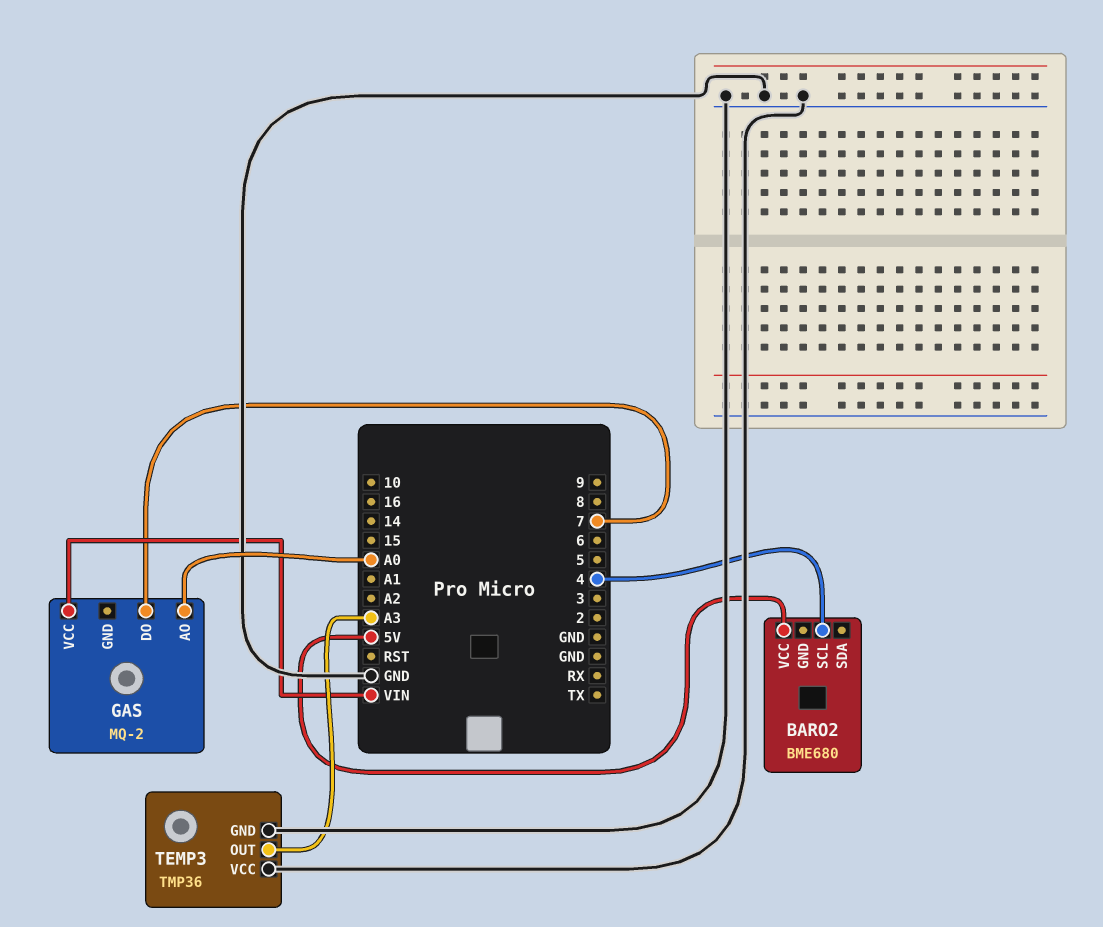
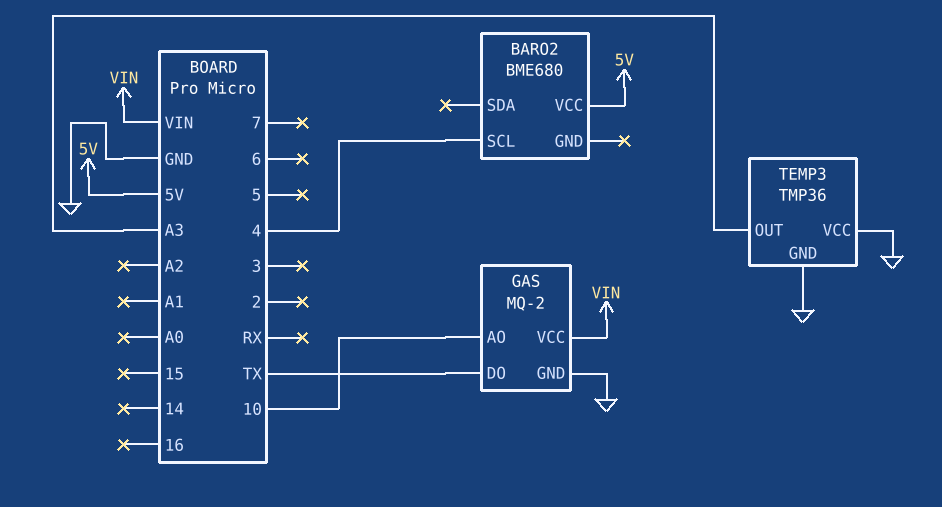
GAS pin AO: A0 -> 10
GAS pin DO: 7 -> TX
GAS pin GND: none -> GND

